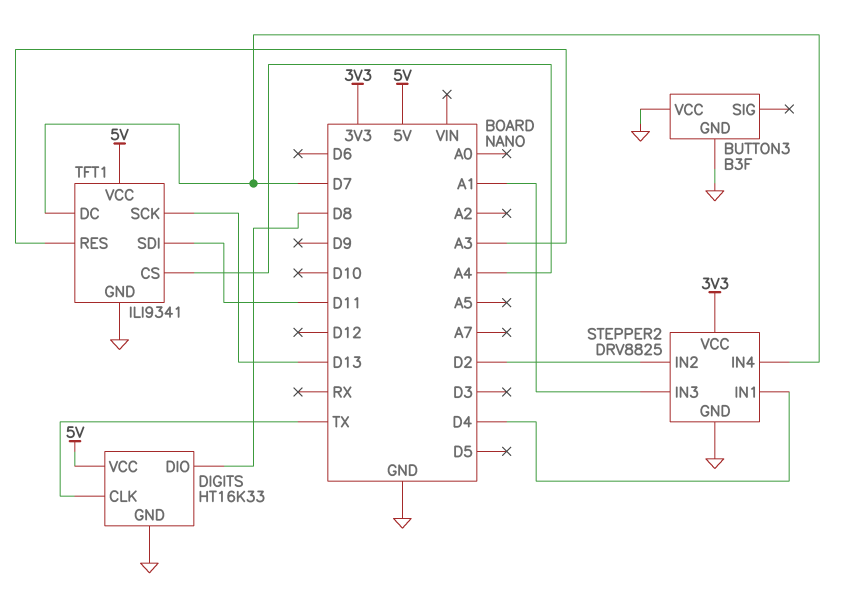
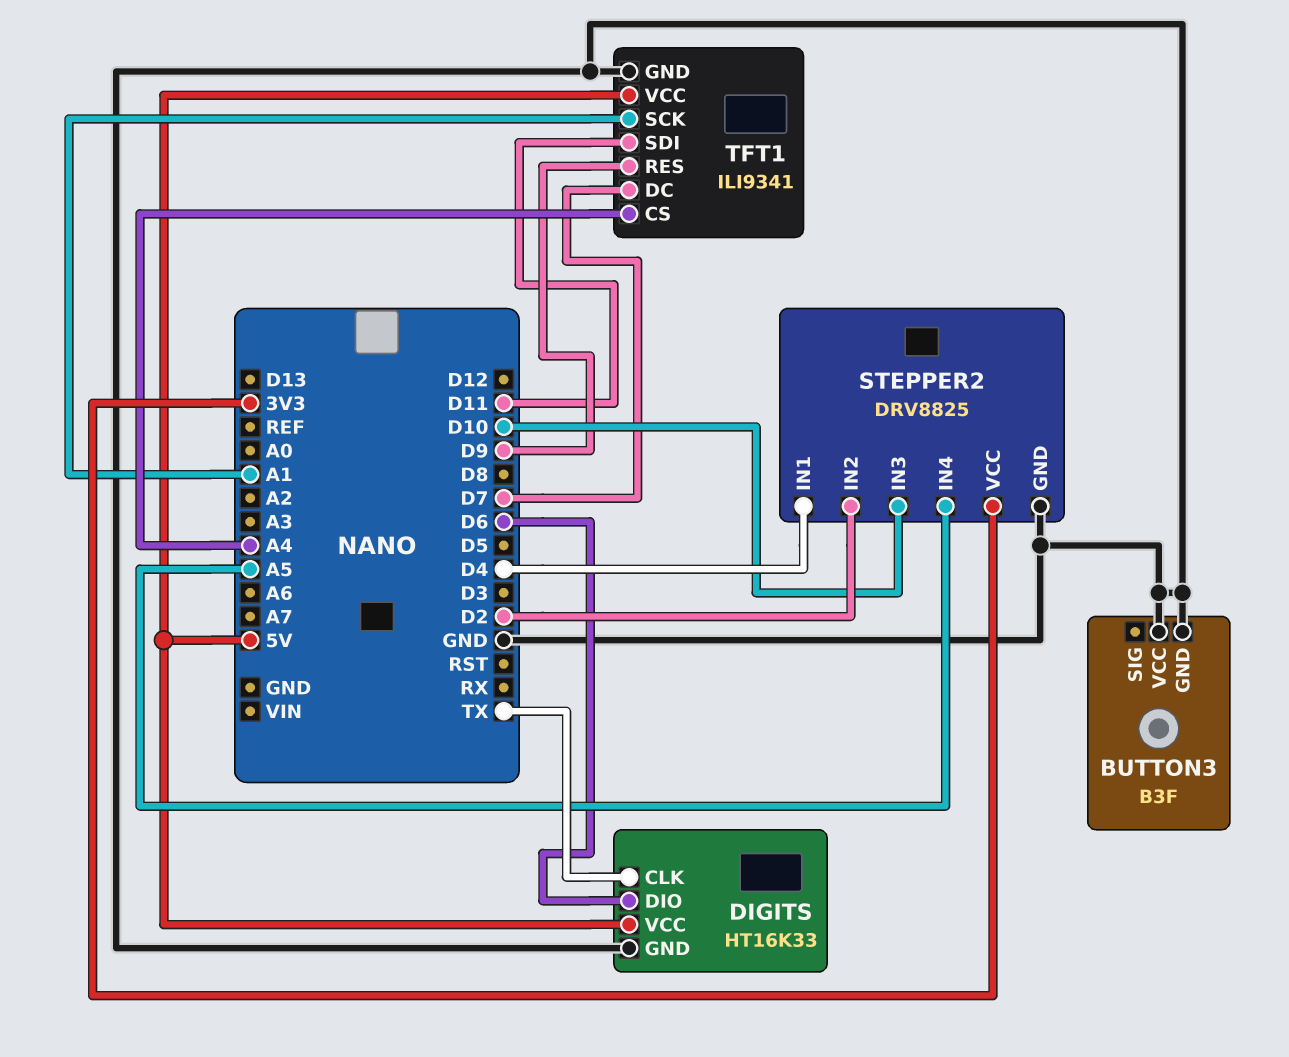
DIGITS pin DIO: D8 -> D6
STEPPER2 pin IN3: A1 -> D10
STEPPER2 pin IN4: D7 -> A5
TFT1 pin RES: A3 -> D9
TFT1 pin SCK: D13 -> A1

